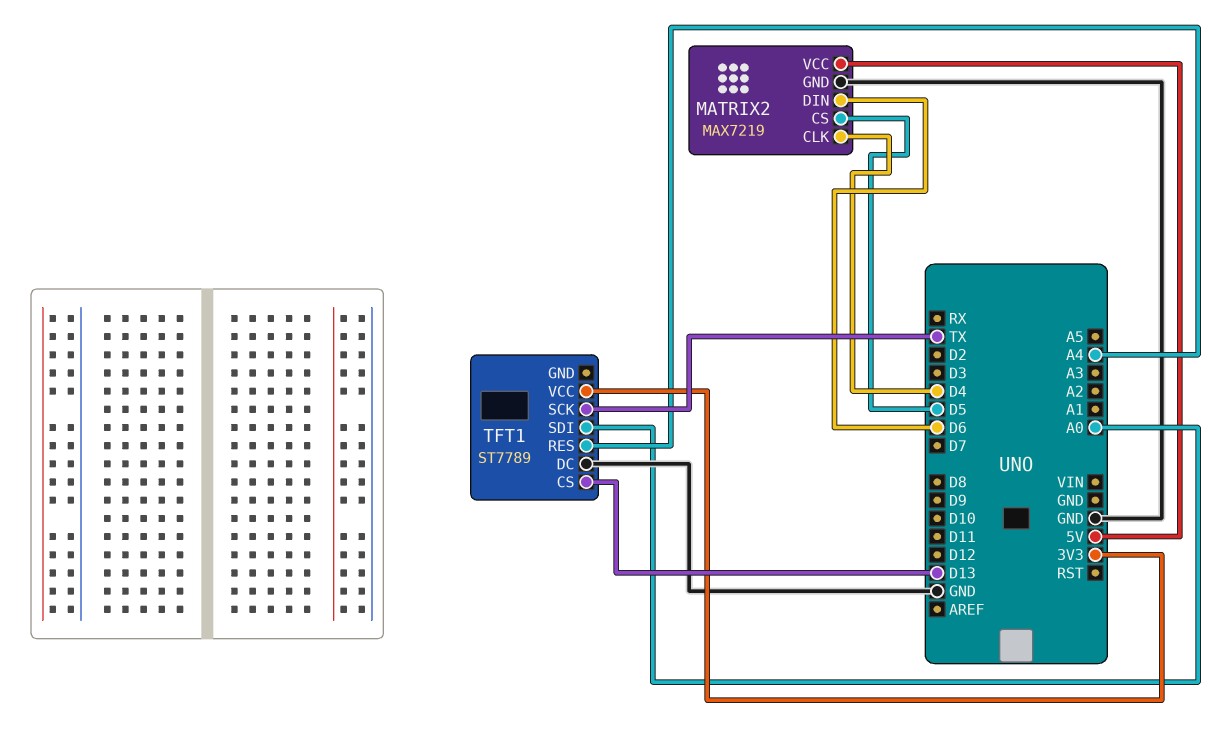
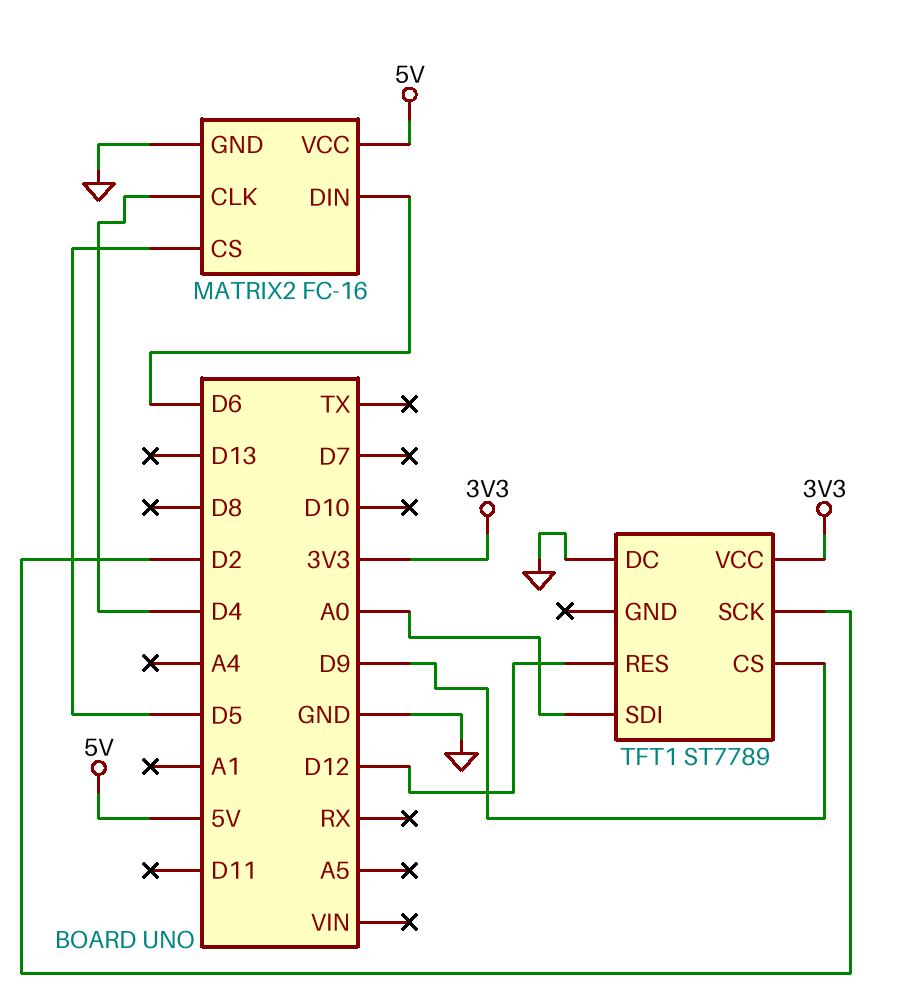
MATRIX2: MAX7219 -> FC-16
TFT1 pin CS: D13 -> D9
TFT1 pin RES: A4 -> D12
TFT1 pin SCK: TX -> D2

